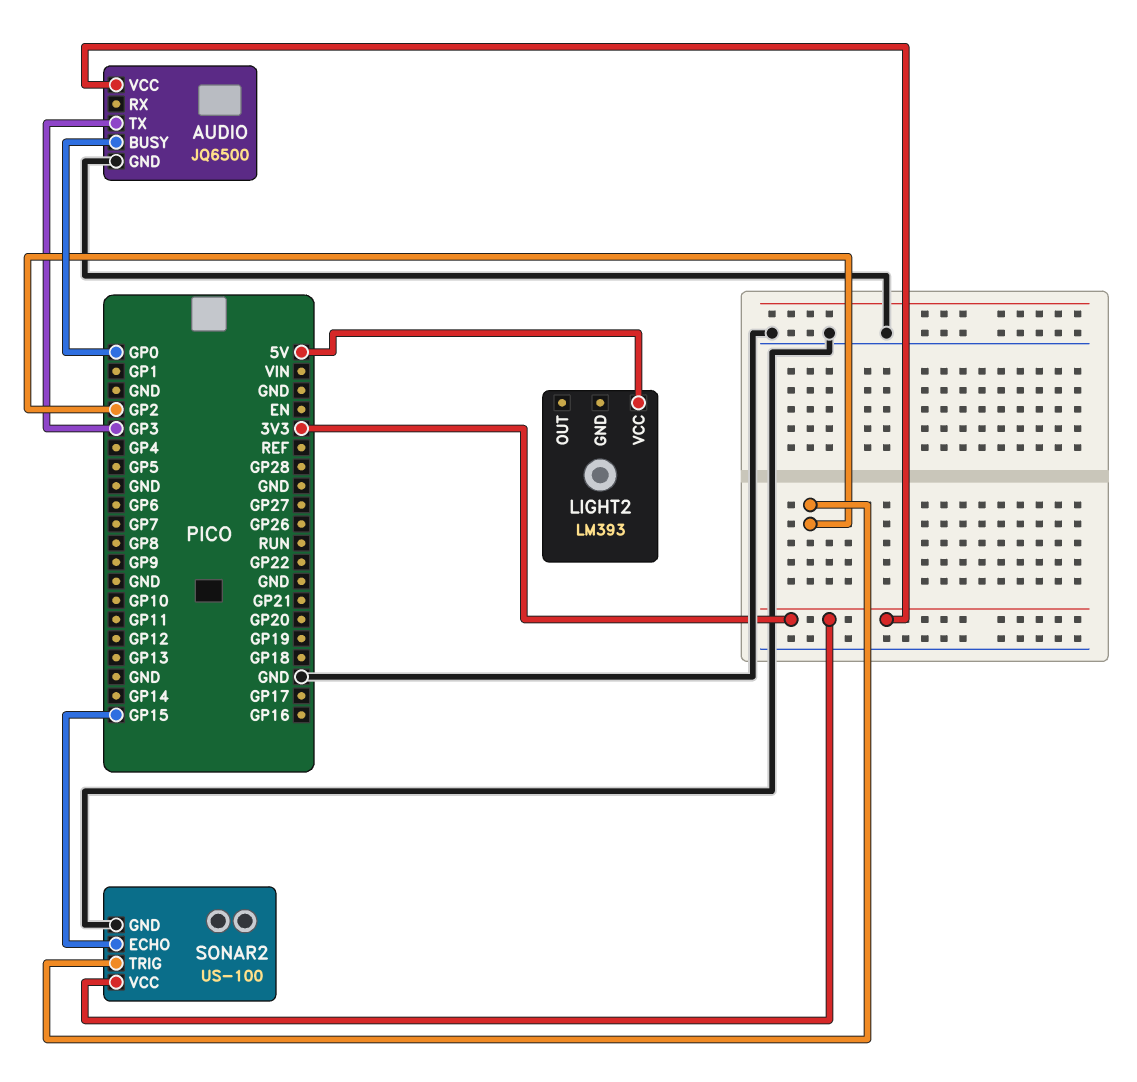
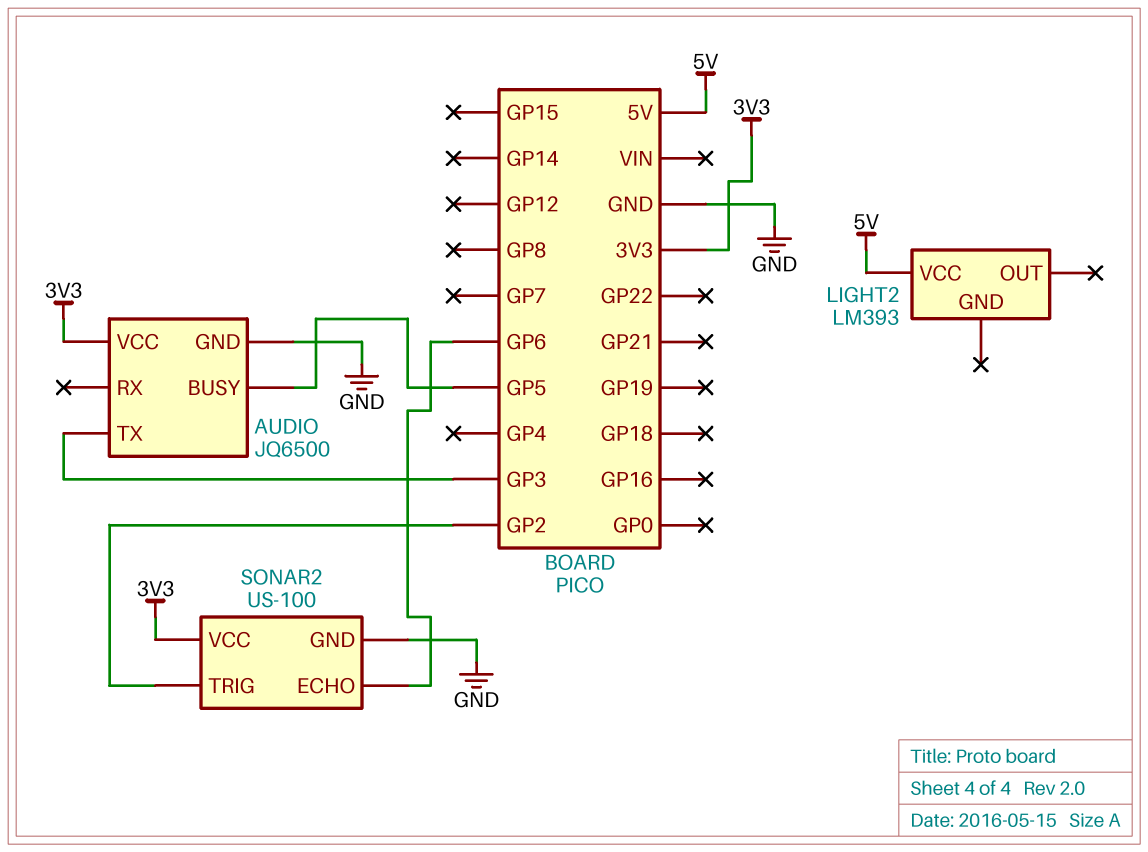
AUDIO pin BUSY: GP0 -> GP5
SONAR2 pin ECHO: GP15 -> GP6

